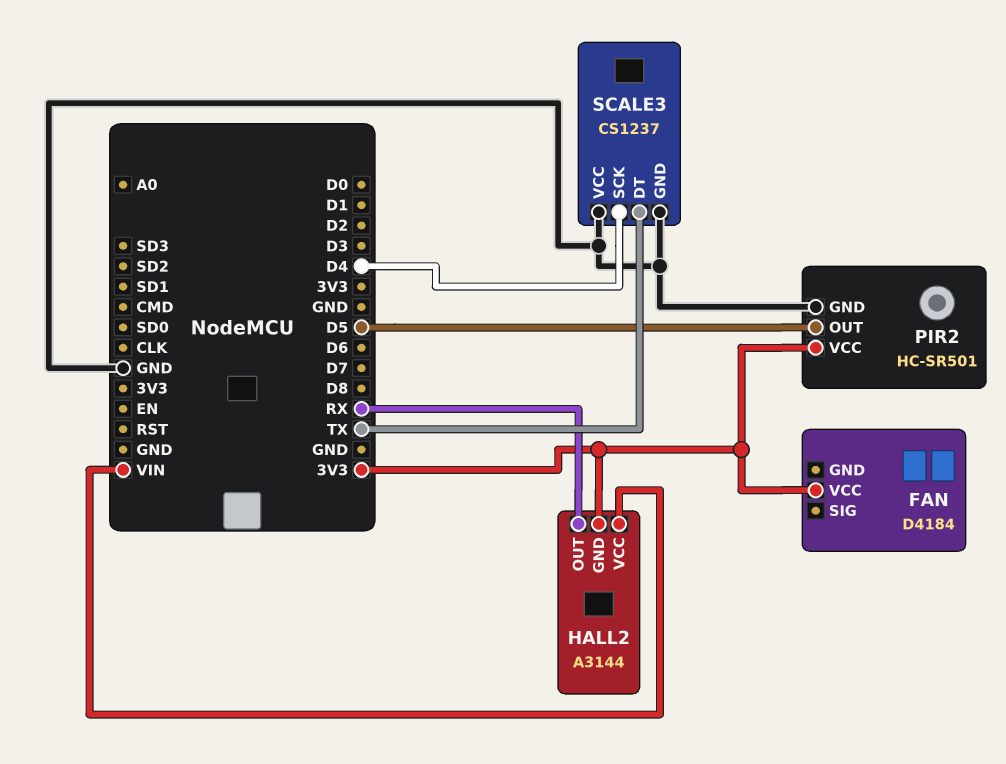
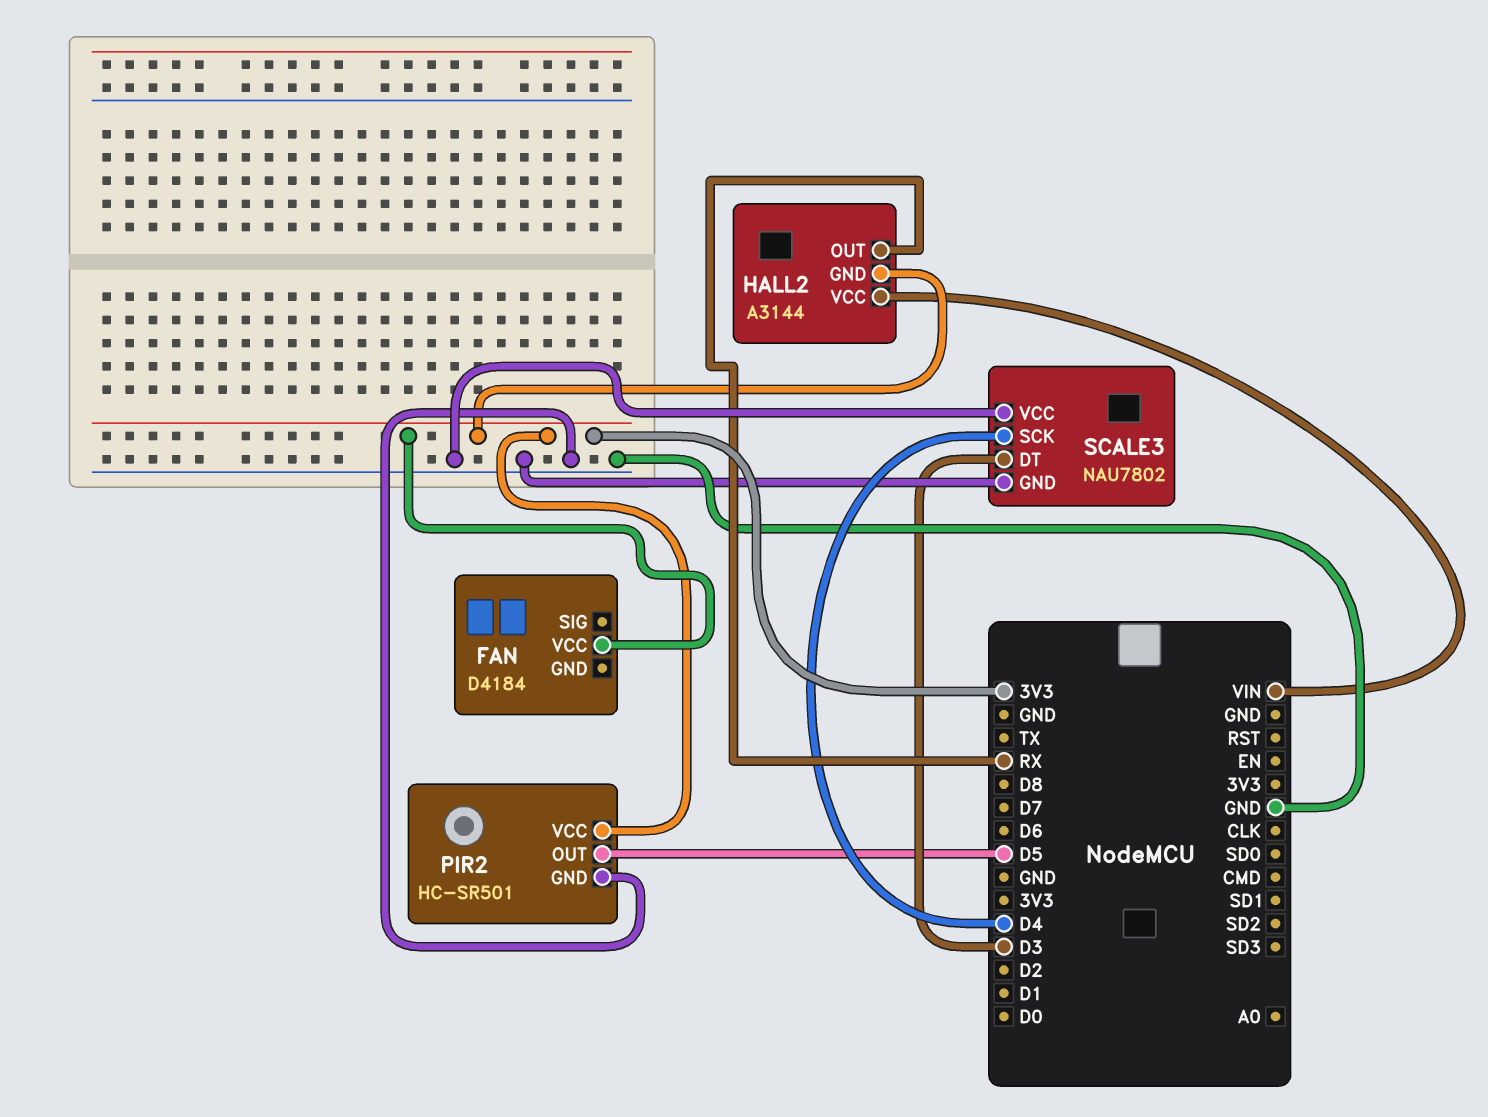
SCALE3: CS1237 -> NAU7802
SCALE3 pin DT: TX -> D3

